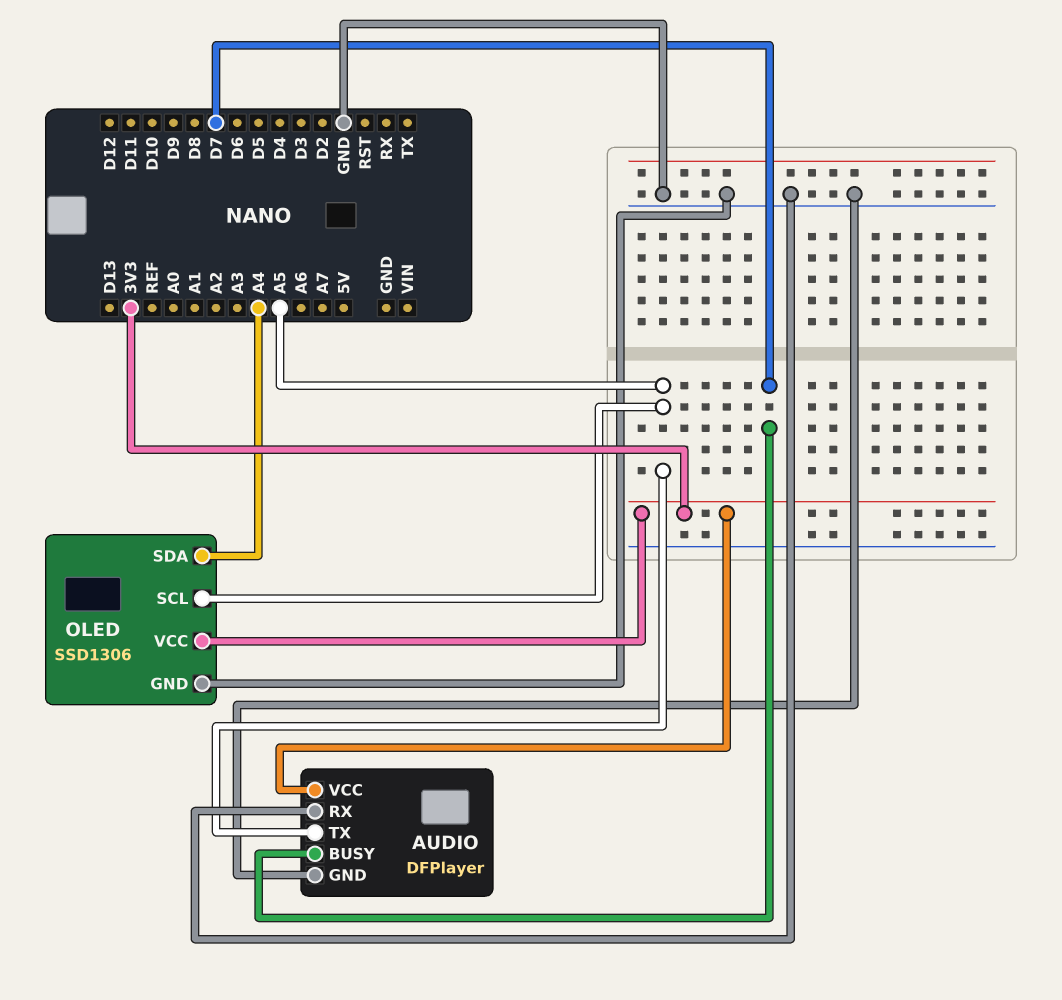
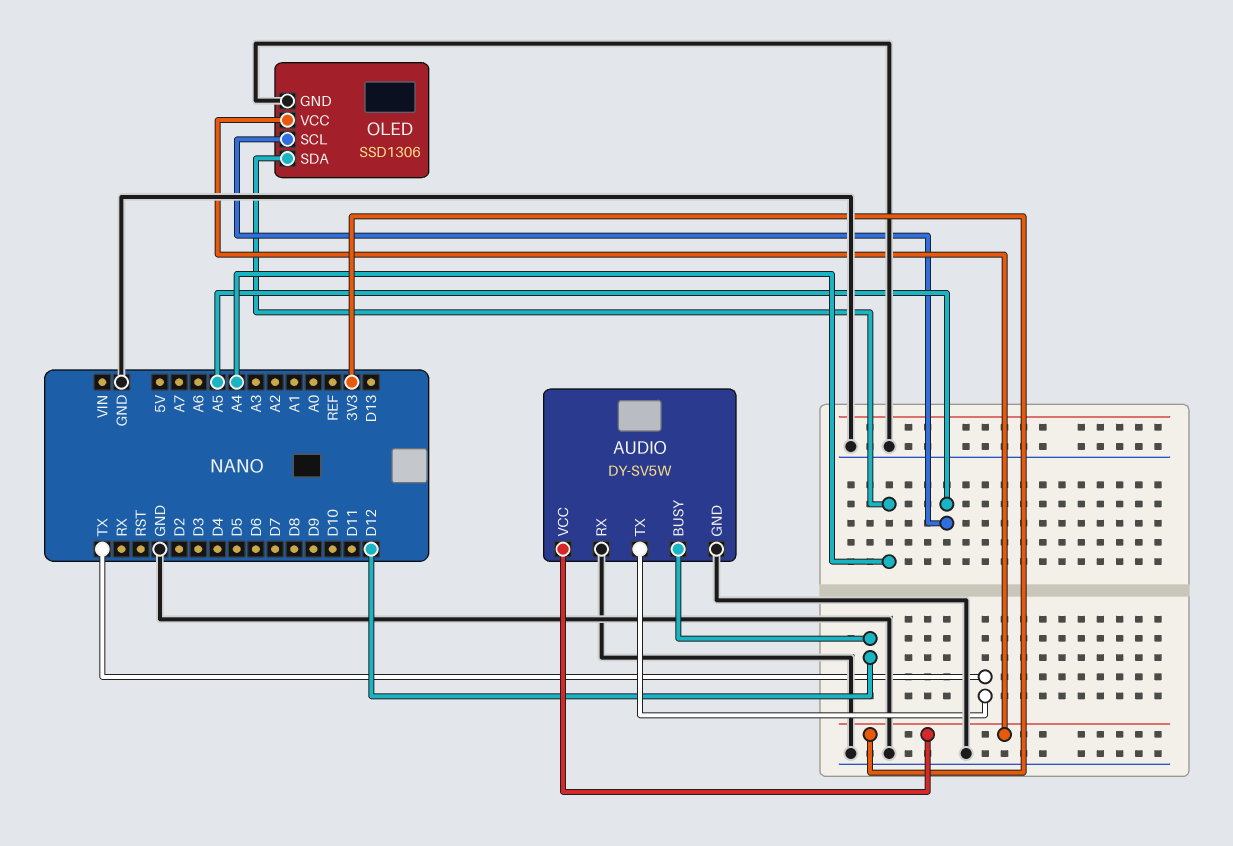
AUDIO: DFPlayer -> DY-SV5W
AUDIO pin BUSY: D7 -> D12
AUDIO pin TX: A5 -> TX

